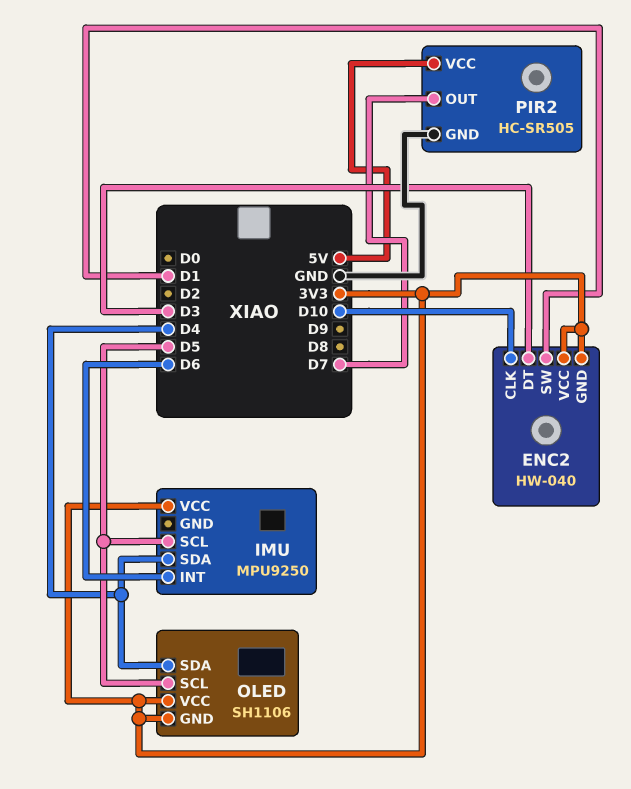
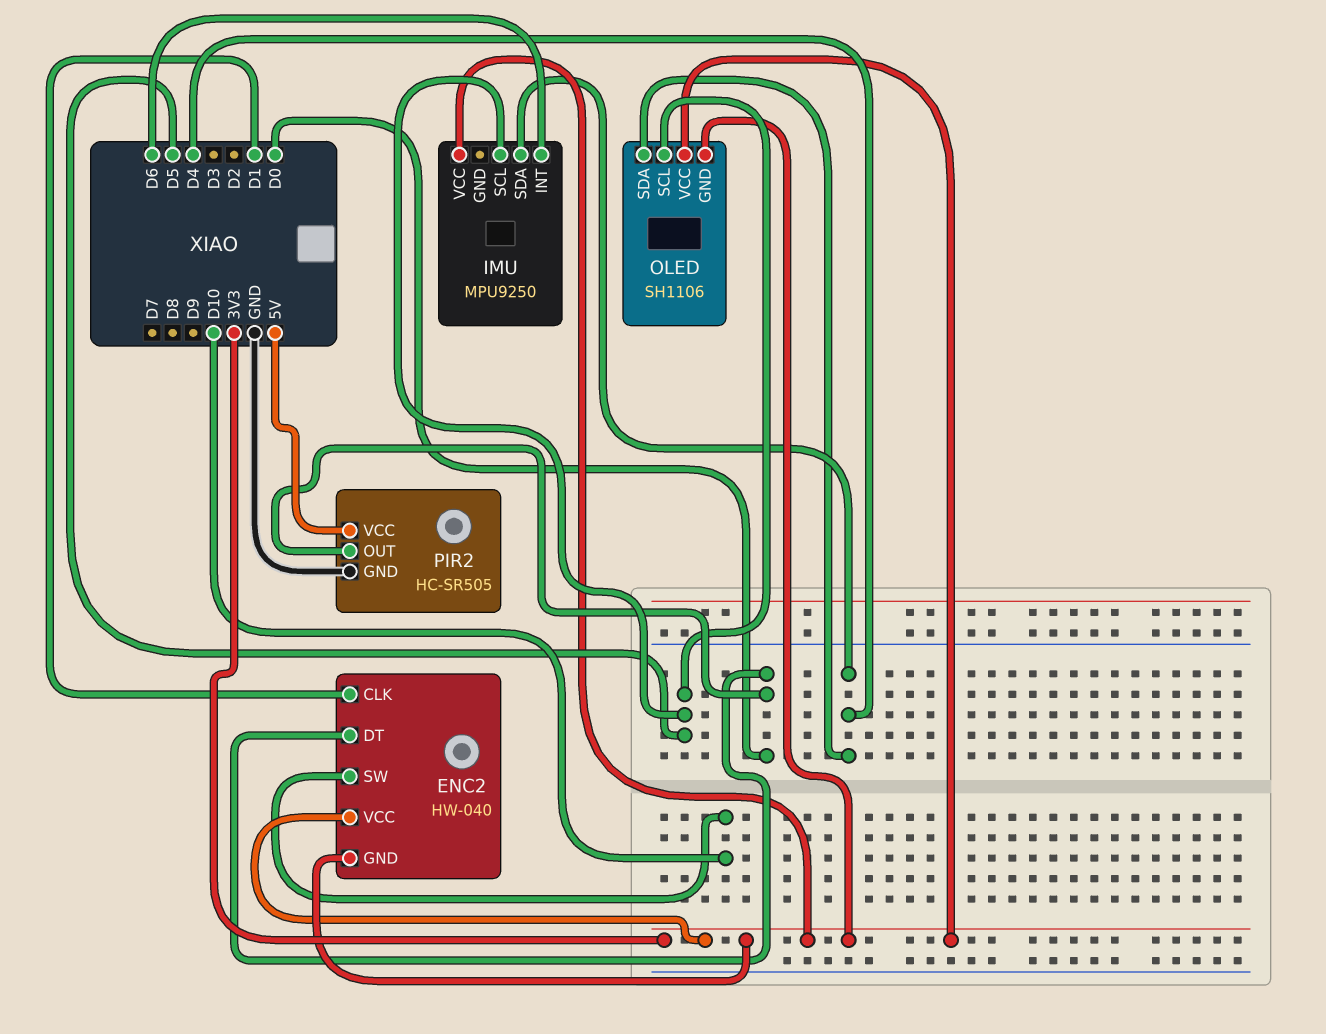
ENC2 pin CLK: D10 -> D1
ENC2 pin DT: D3 -> D0
ENC2 pin SW: D1 -> D10
PIR2 pin OUT: D7 -> D0

